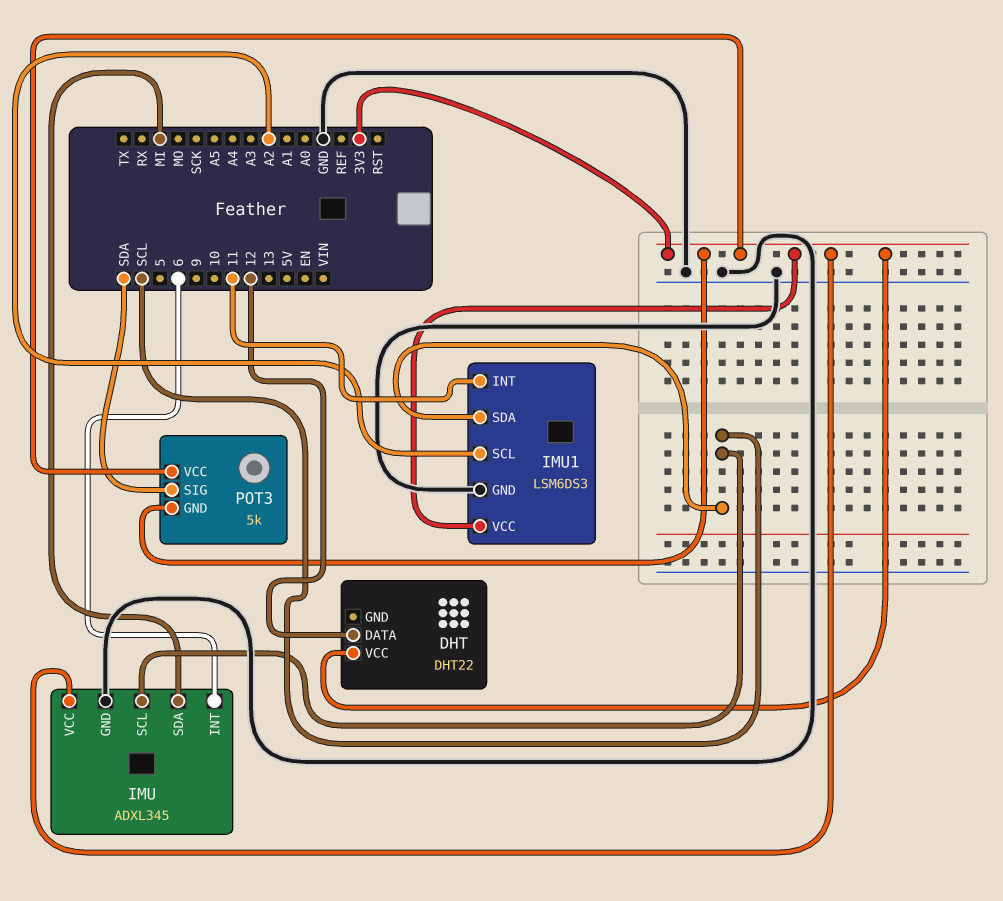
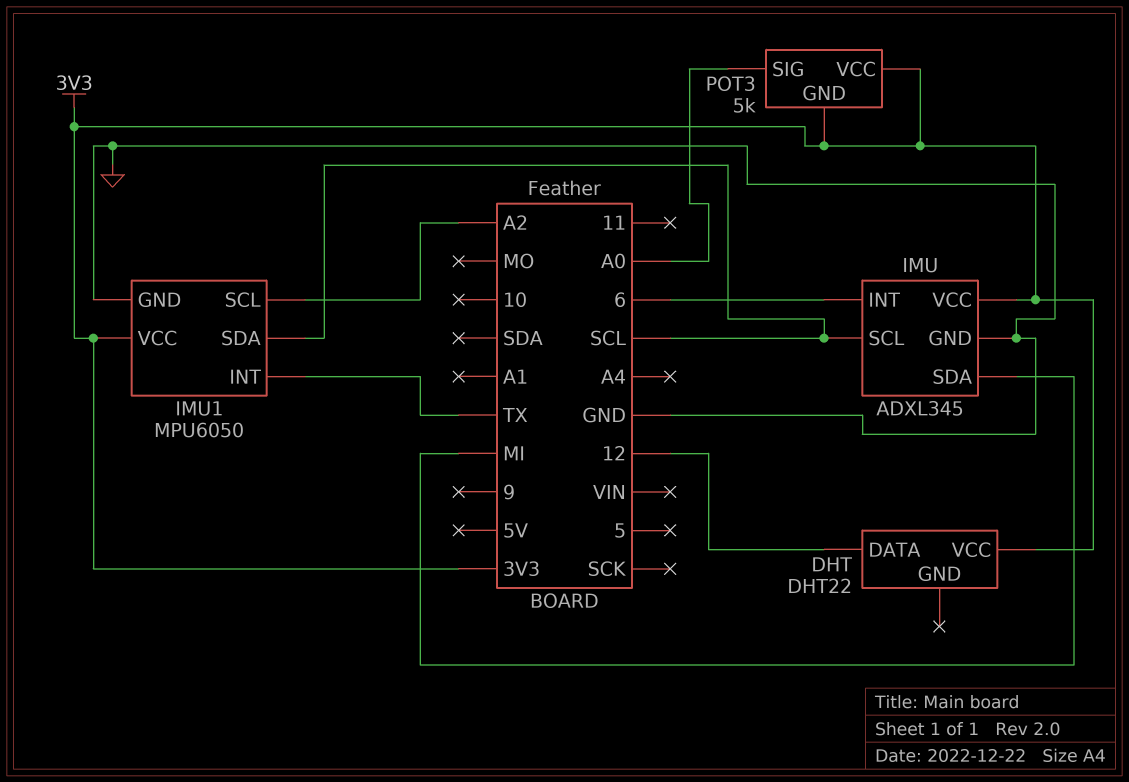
IMU1: LSM6DS3 -> MPU6050
IMU1 pin INT: 11 -> TX
POT3 pin SIG: SDA -> A0

